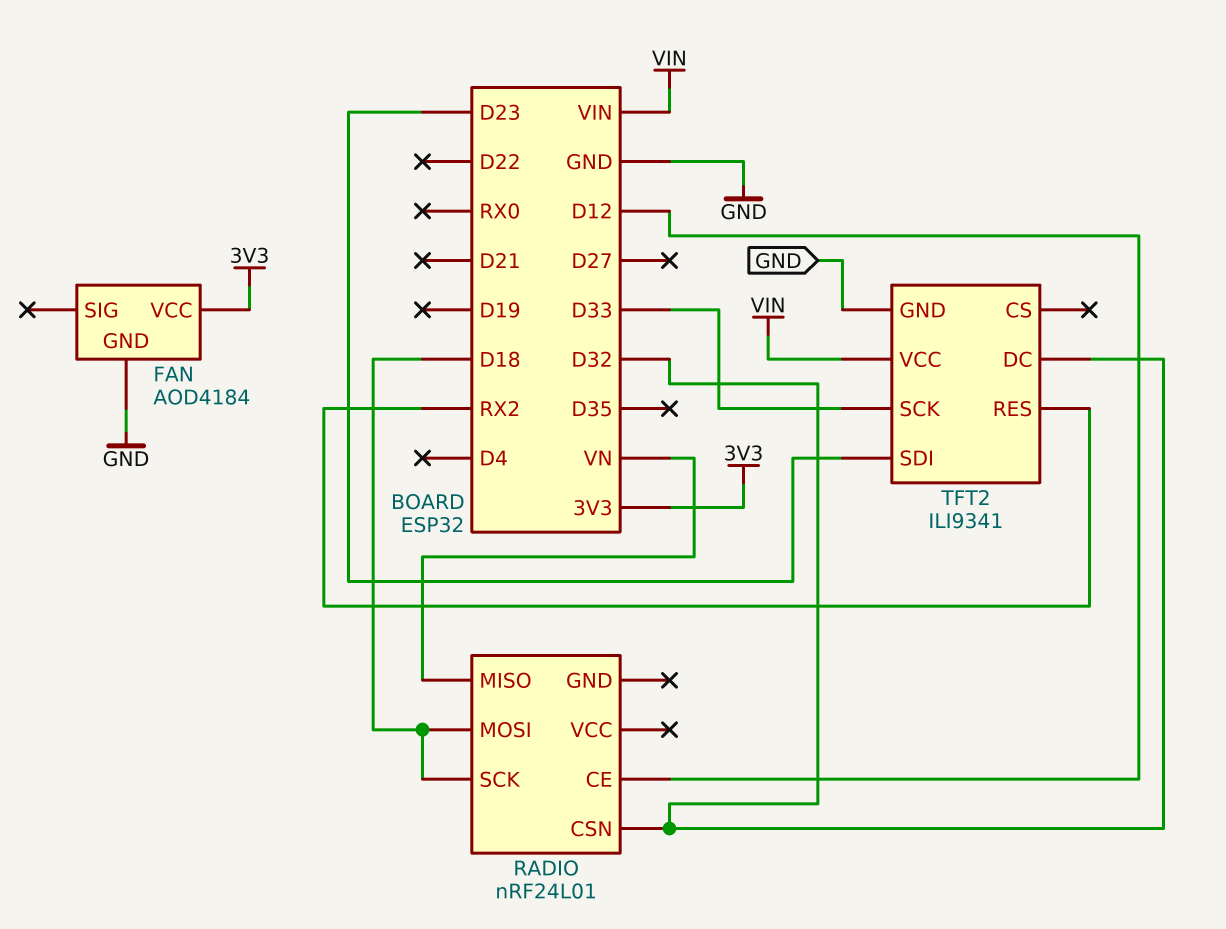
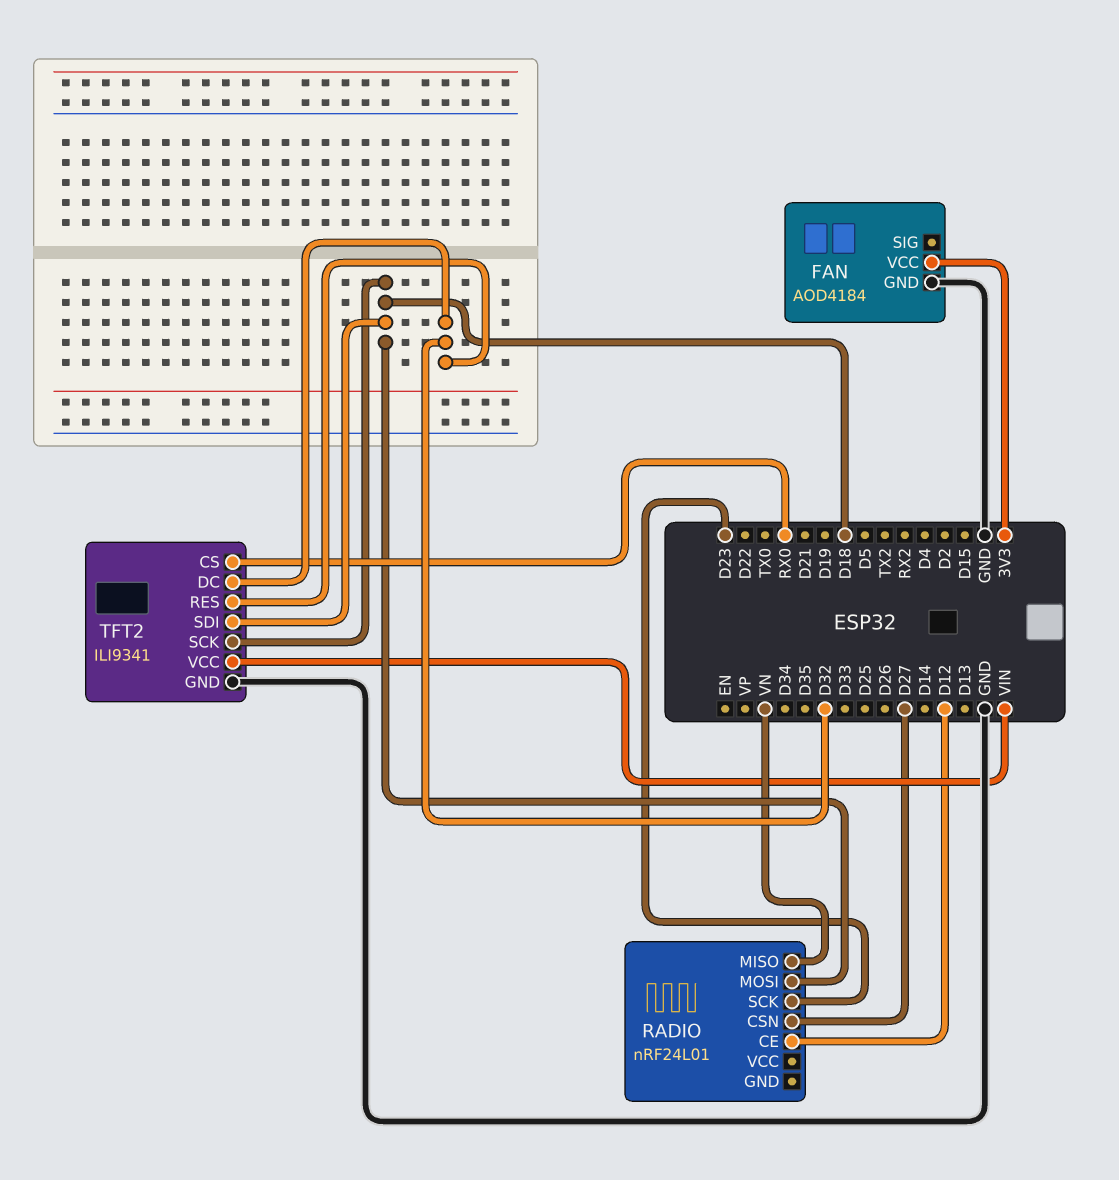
RADIO pin CSN: D32 -> D27
RADIO pin SCK: D18 -> D23
TFT2 pin CS: none -> RX0
TFT2 pin RES: RX2 -> D32
TFT2 pin SCK: D33 -> D18
TFT2 pin SDI: D23 -> D18

